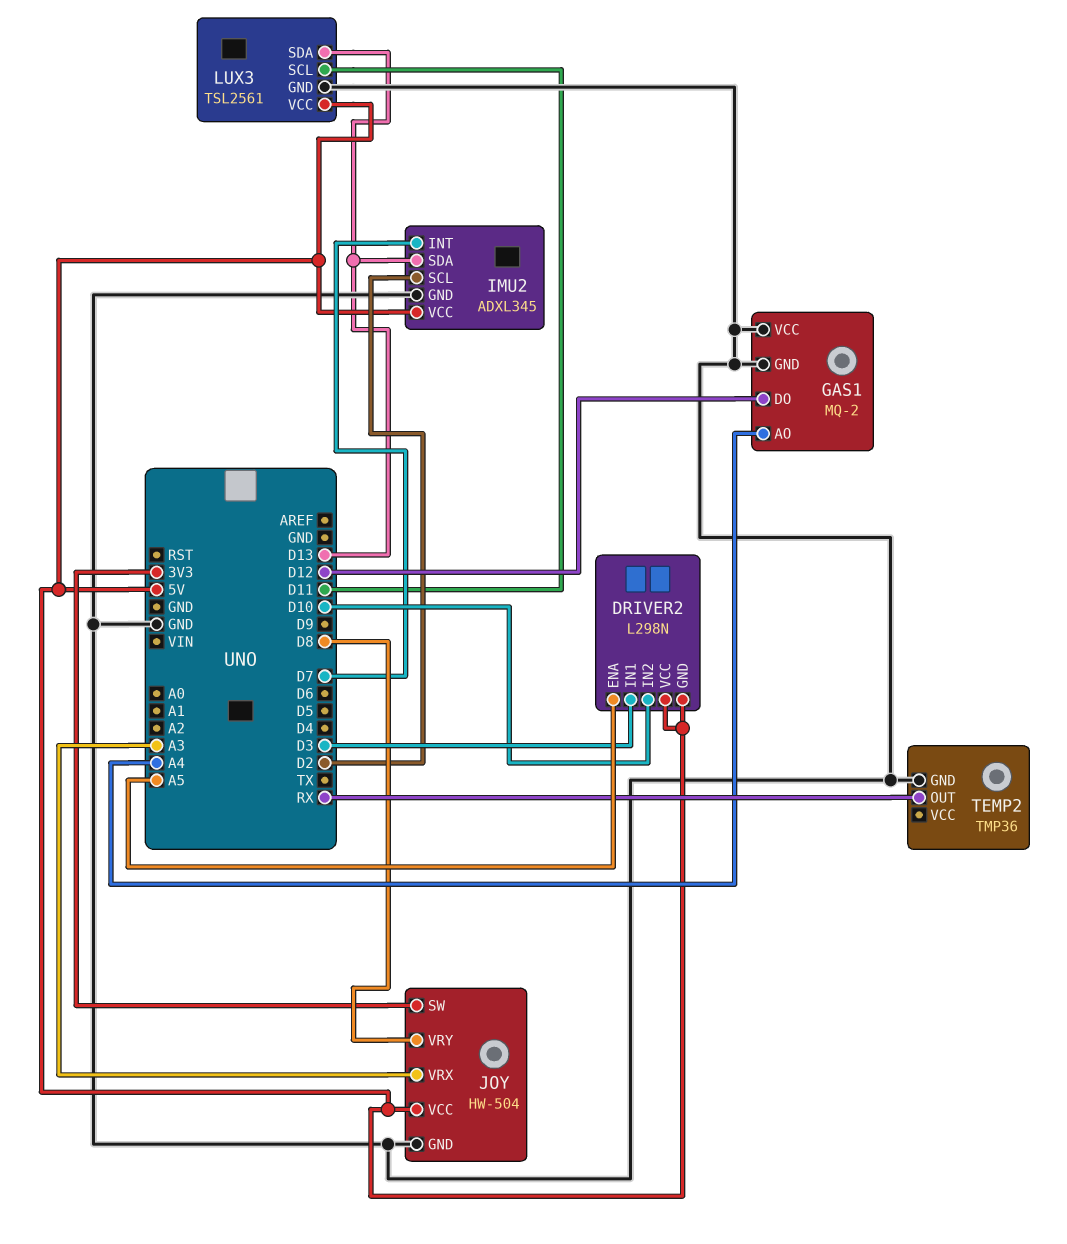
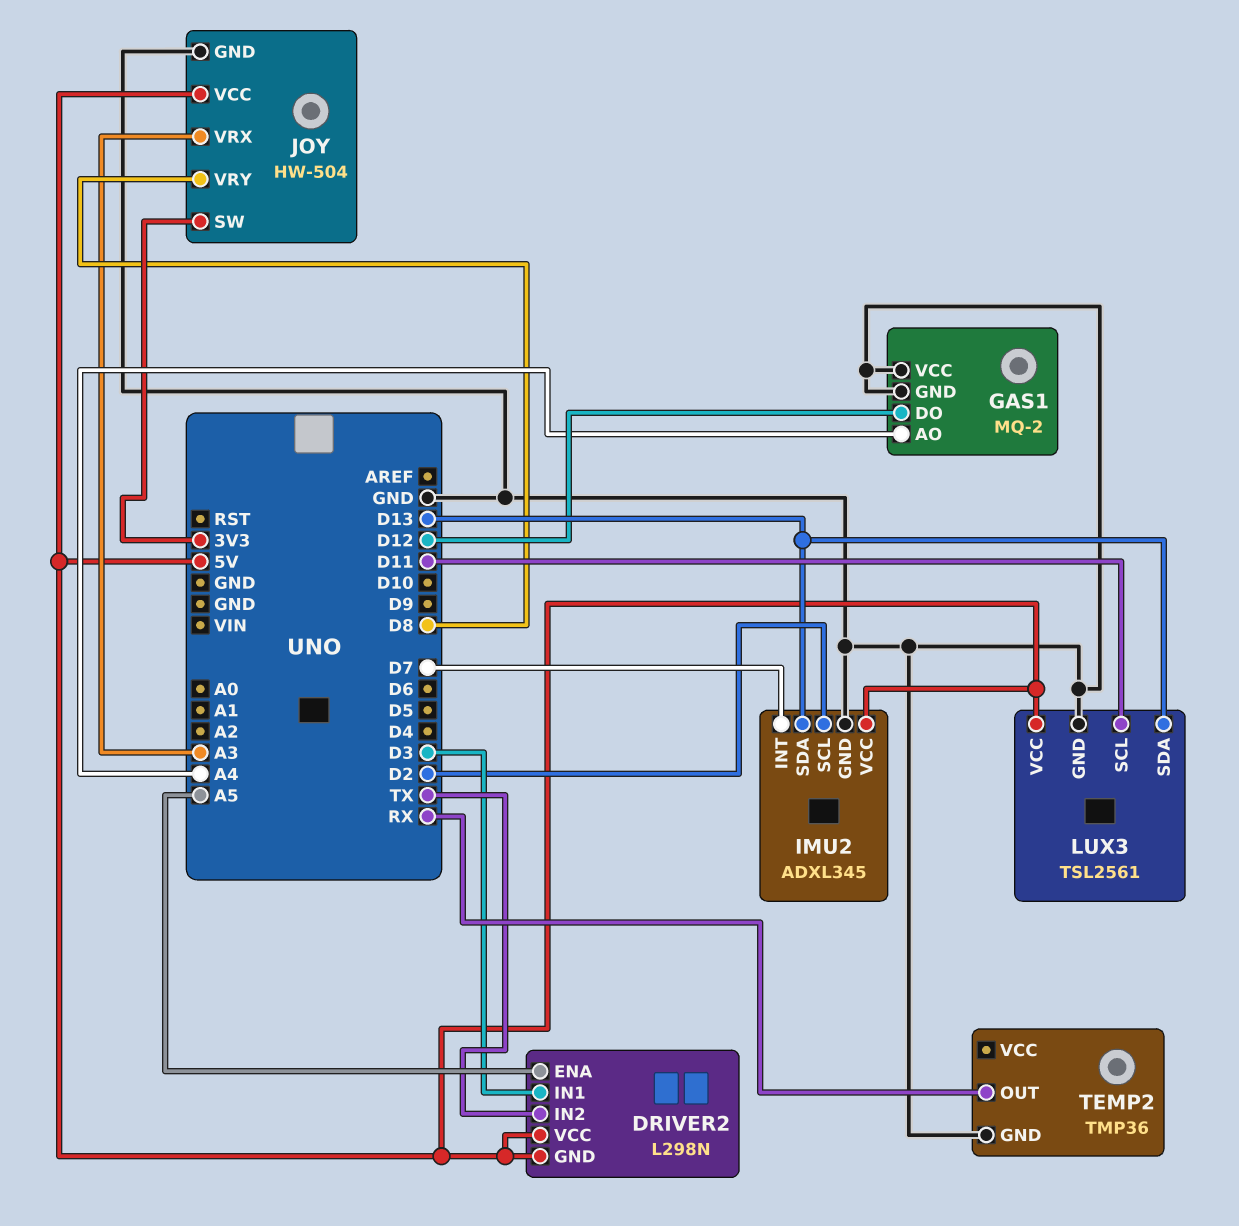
DRIVER2 pin IN2: D10 -> TX

